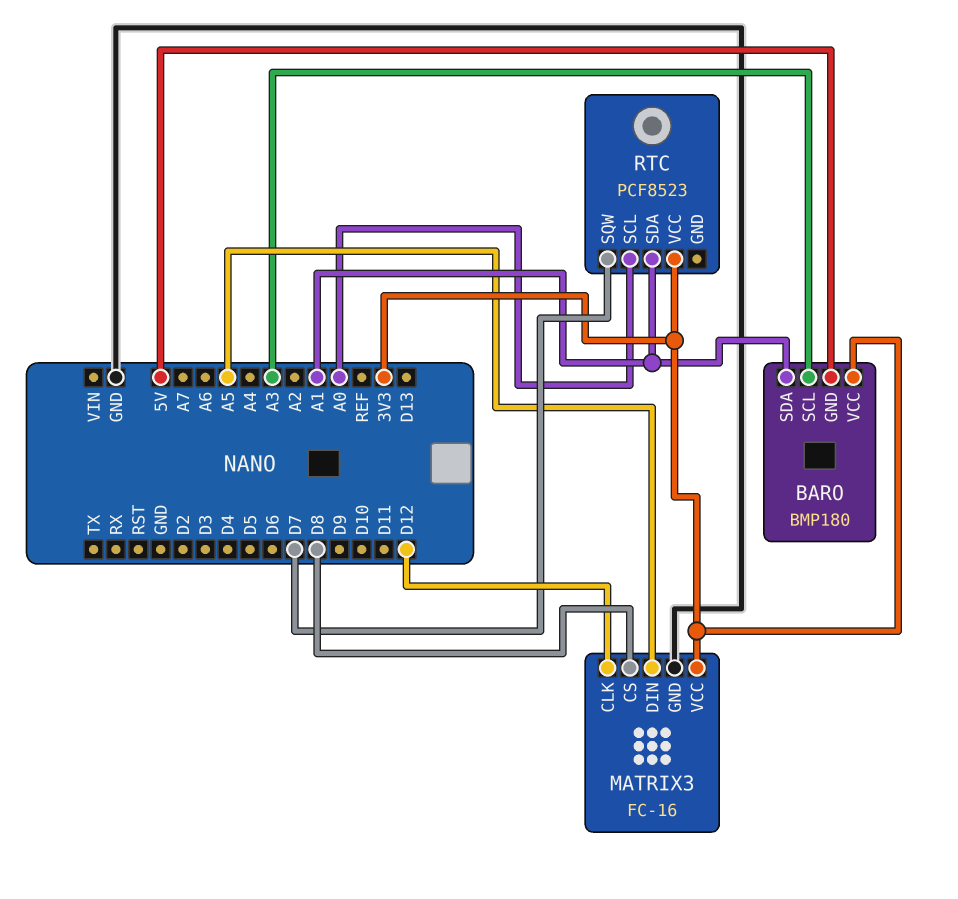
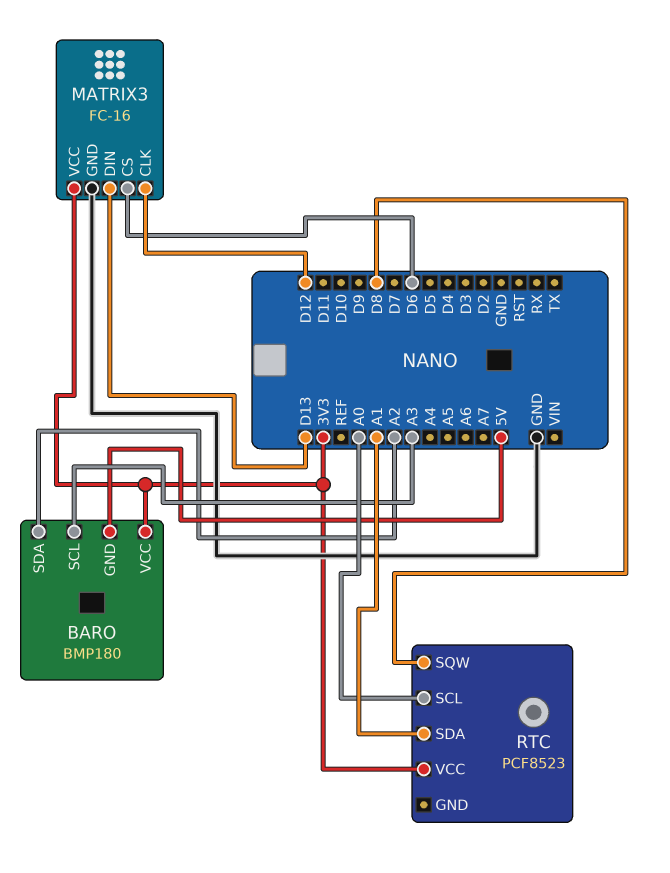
BARO pin SDA: A1 -> A2
MATRIX3 pin CS: D8 -> D6
MATRIX3 pin DIN: A5 -> D13
RTC pin SQW: D7 -> D8

